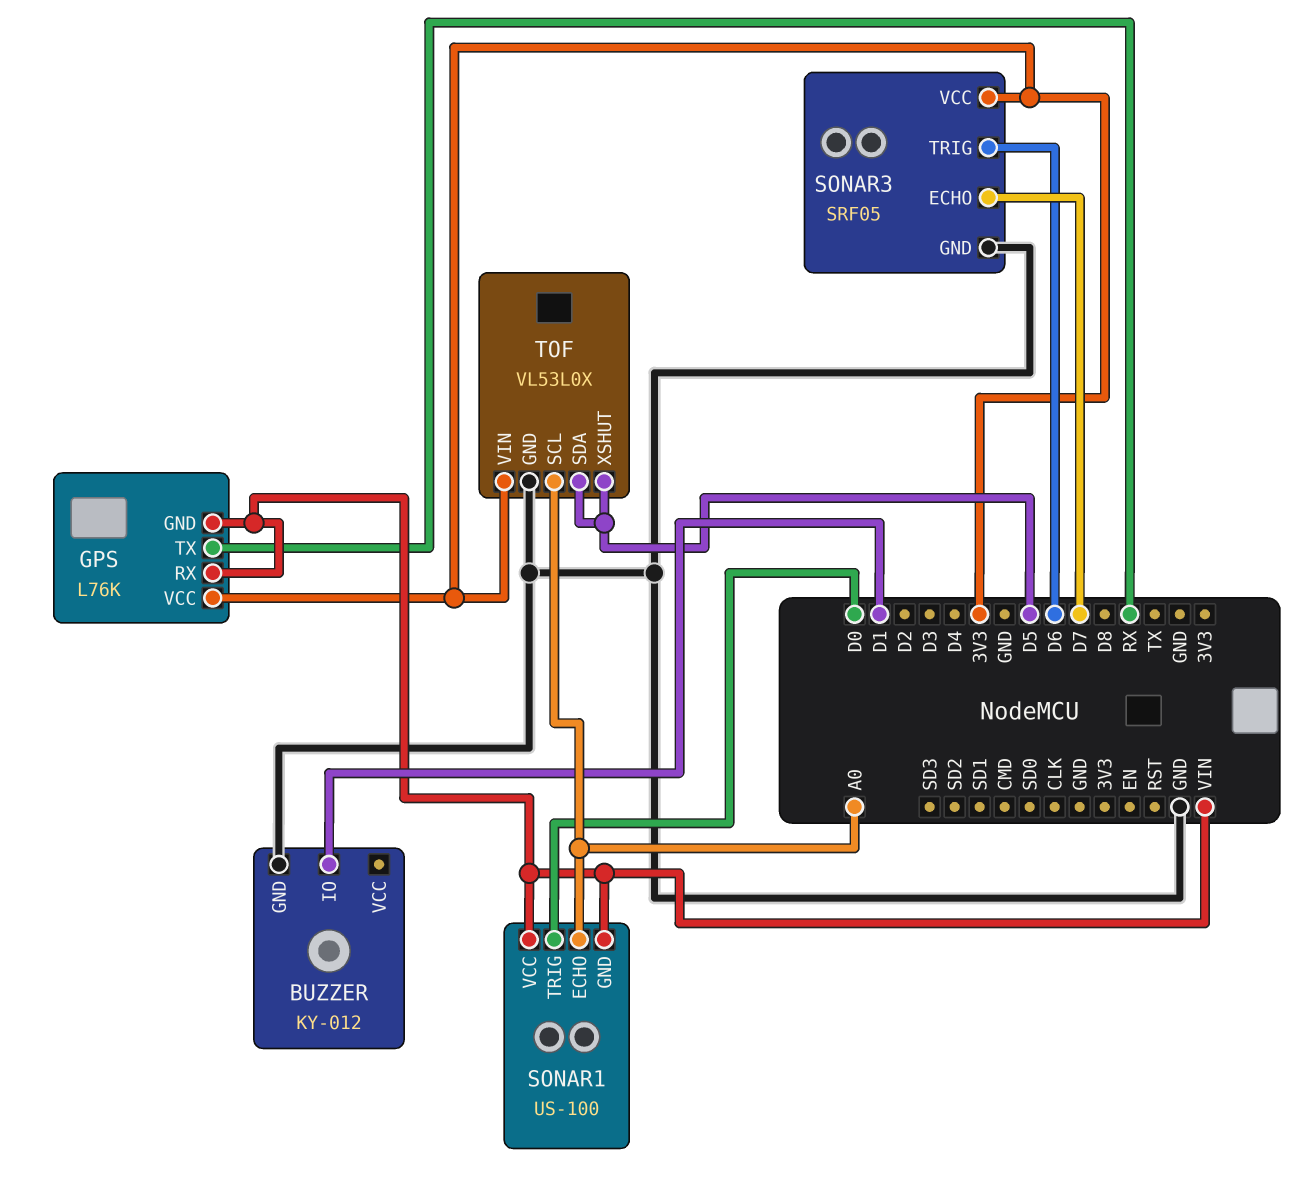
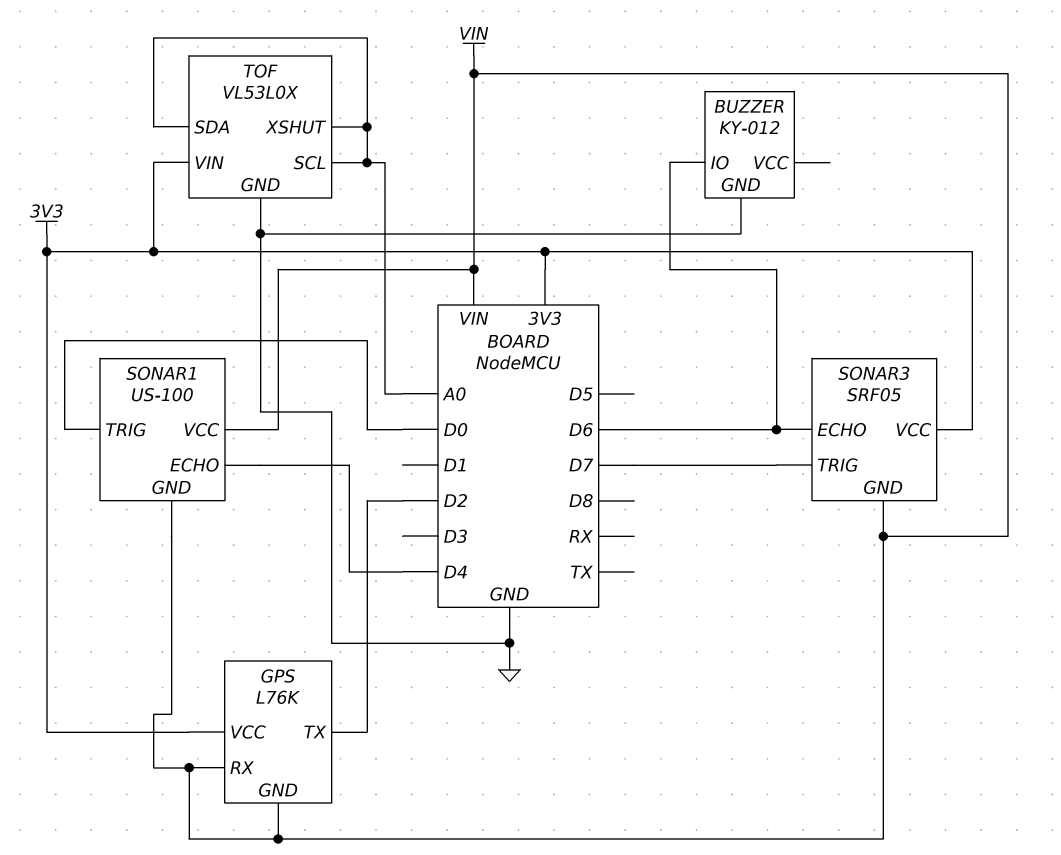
BUZZER pin IO: D1 -> D6
GPS pin TX: RX -> D2
SONAR1 pin ECHO: A0 -> D4
SONAR3 pin ECHO: D7 -> D6
SONAR3 pin GND: GND -> VIN
SONAR3 pin TRIG: D6 -> D7
TOF pin SDA: D5 -> A0
TOF pin XSHUT: D5 -> A0

